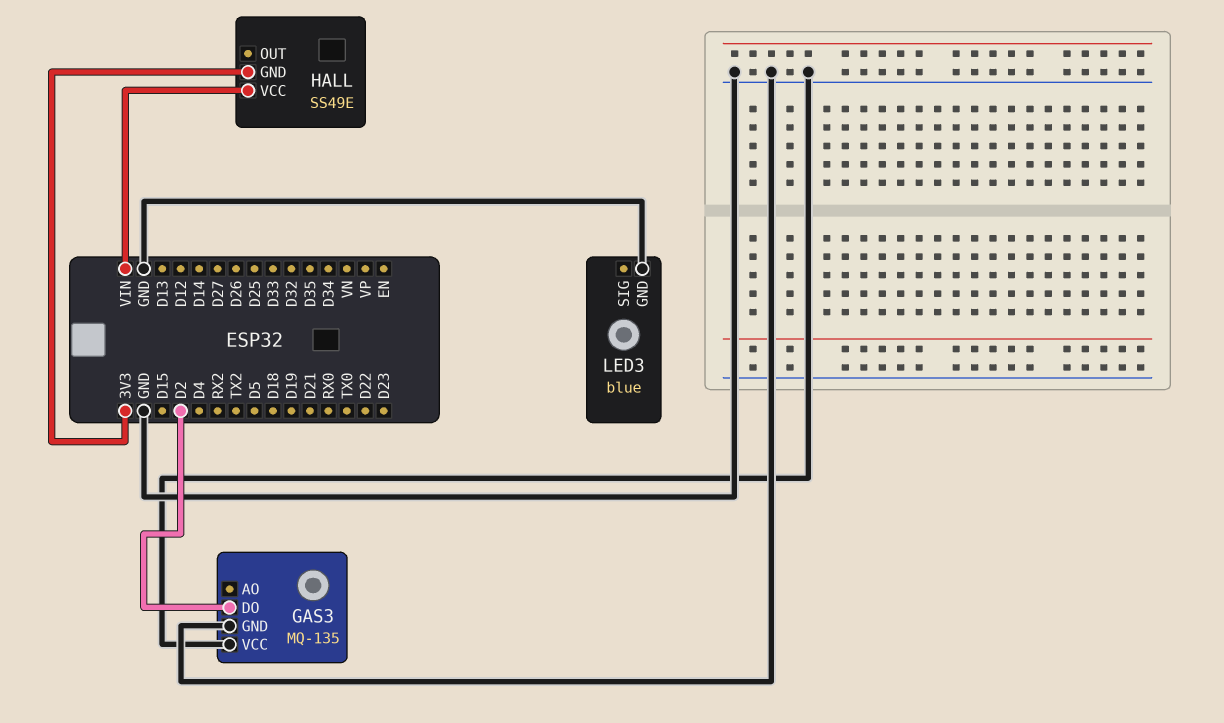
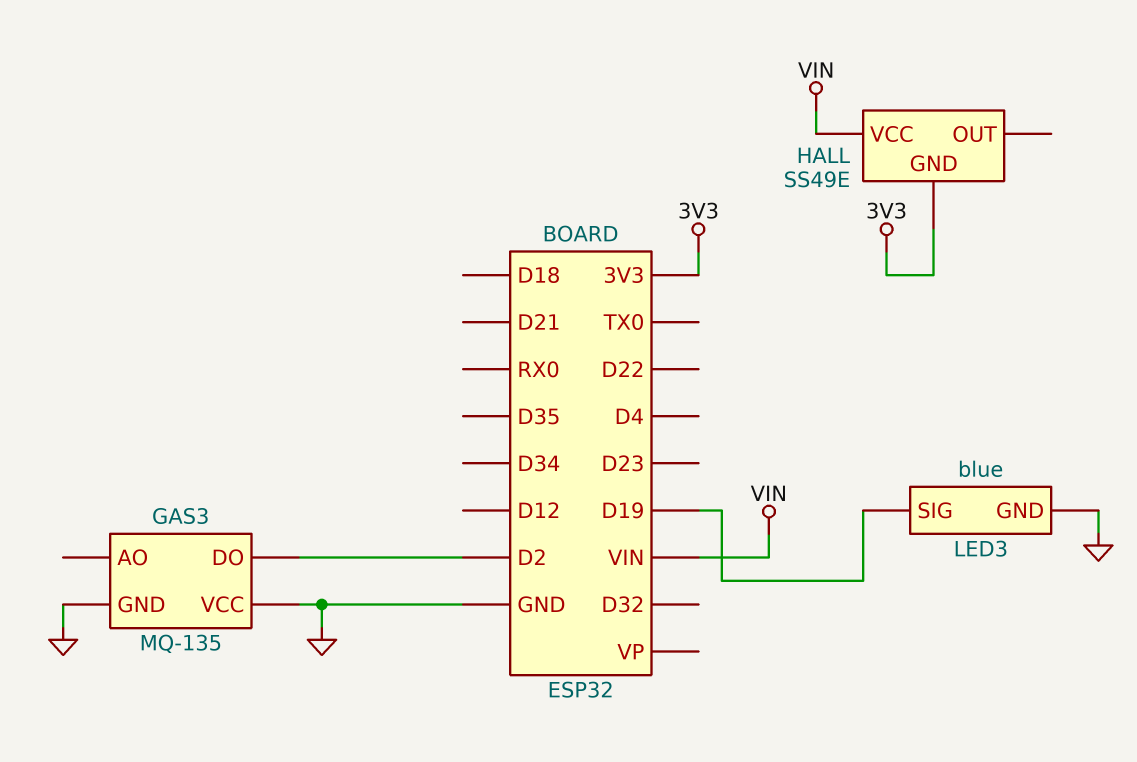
LED3 pin SIG: none -> D19

